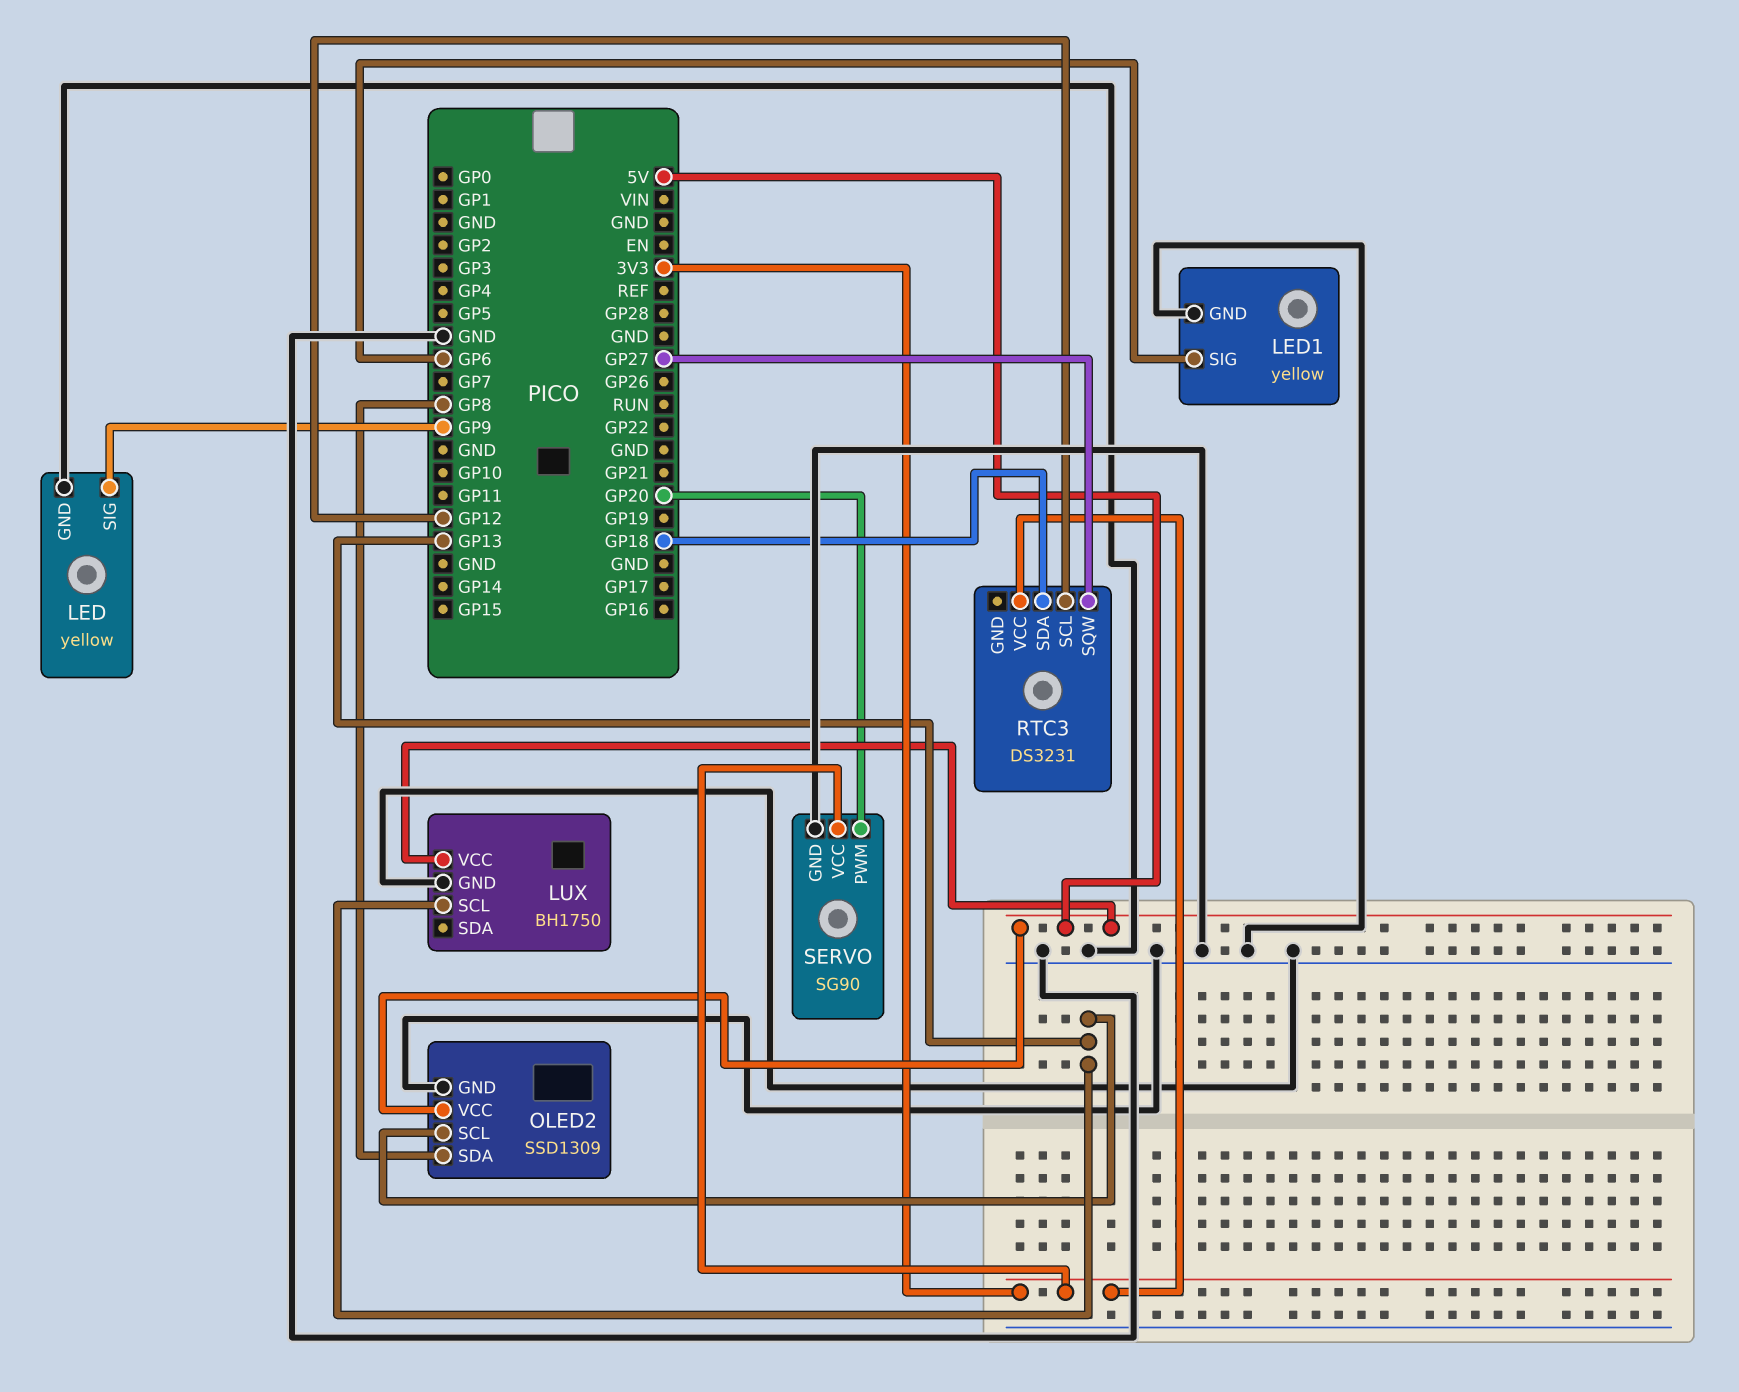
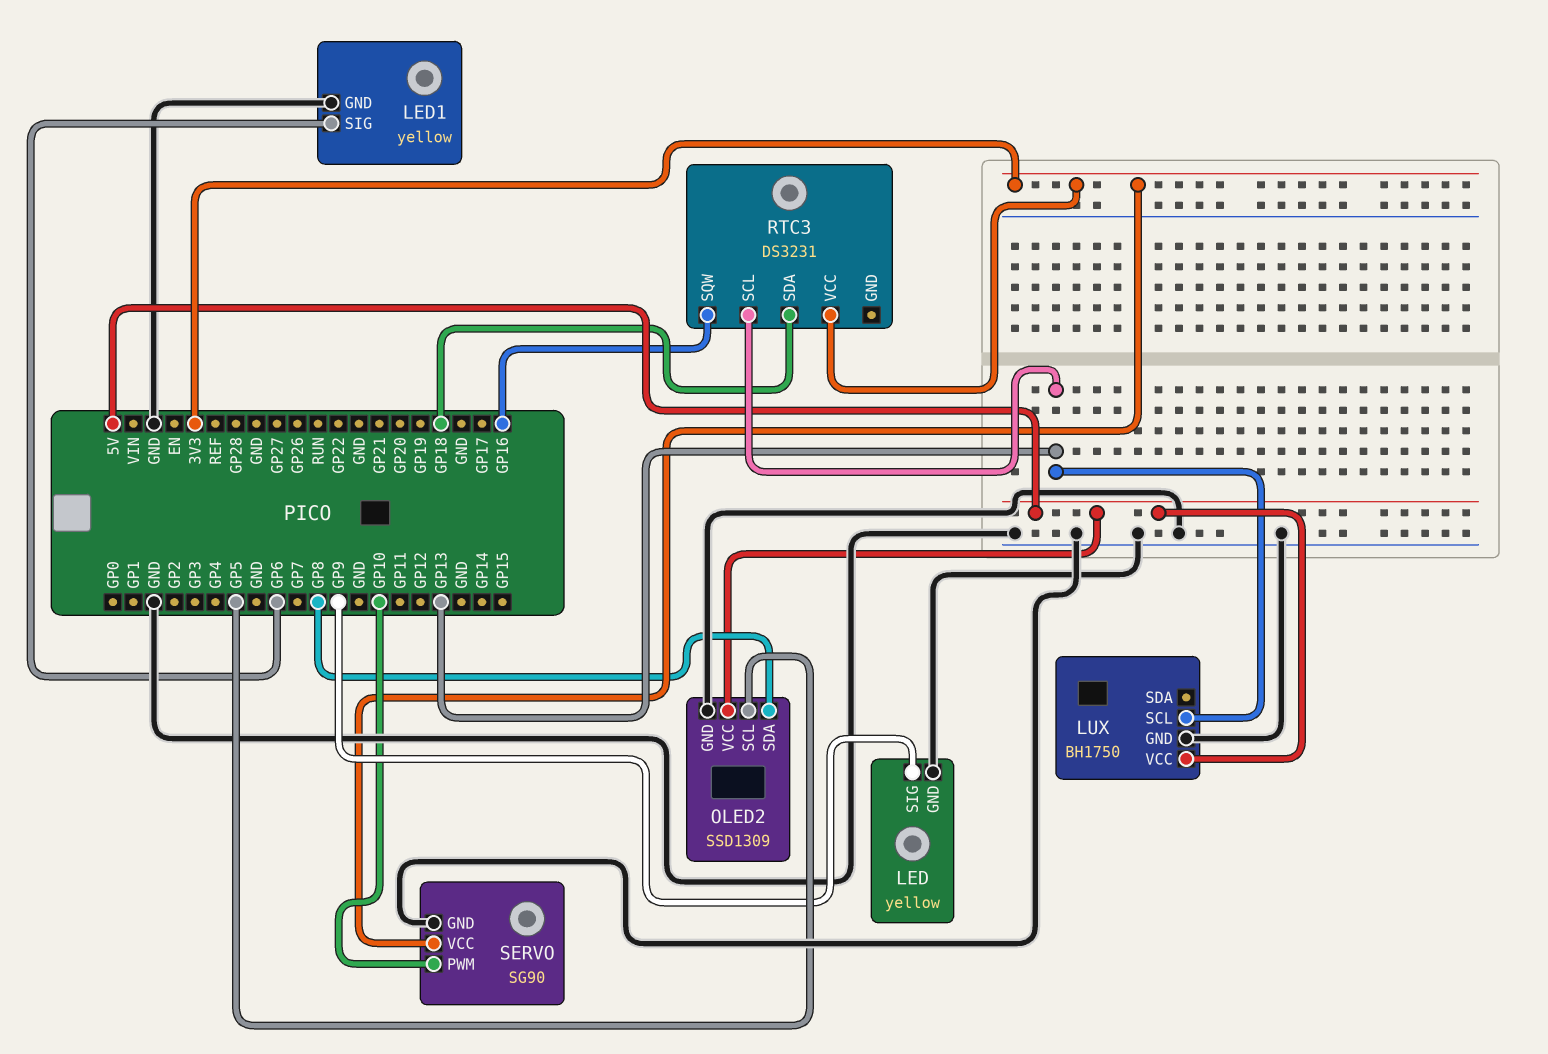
OLED2 pin SCL: GP13 -> GP5
RTC3 pin SCL: GP12 -> GP13
RTC3 pin SQW: GP27 -> GP16
SERVO pin PWM: GP20 -> GP10

